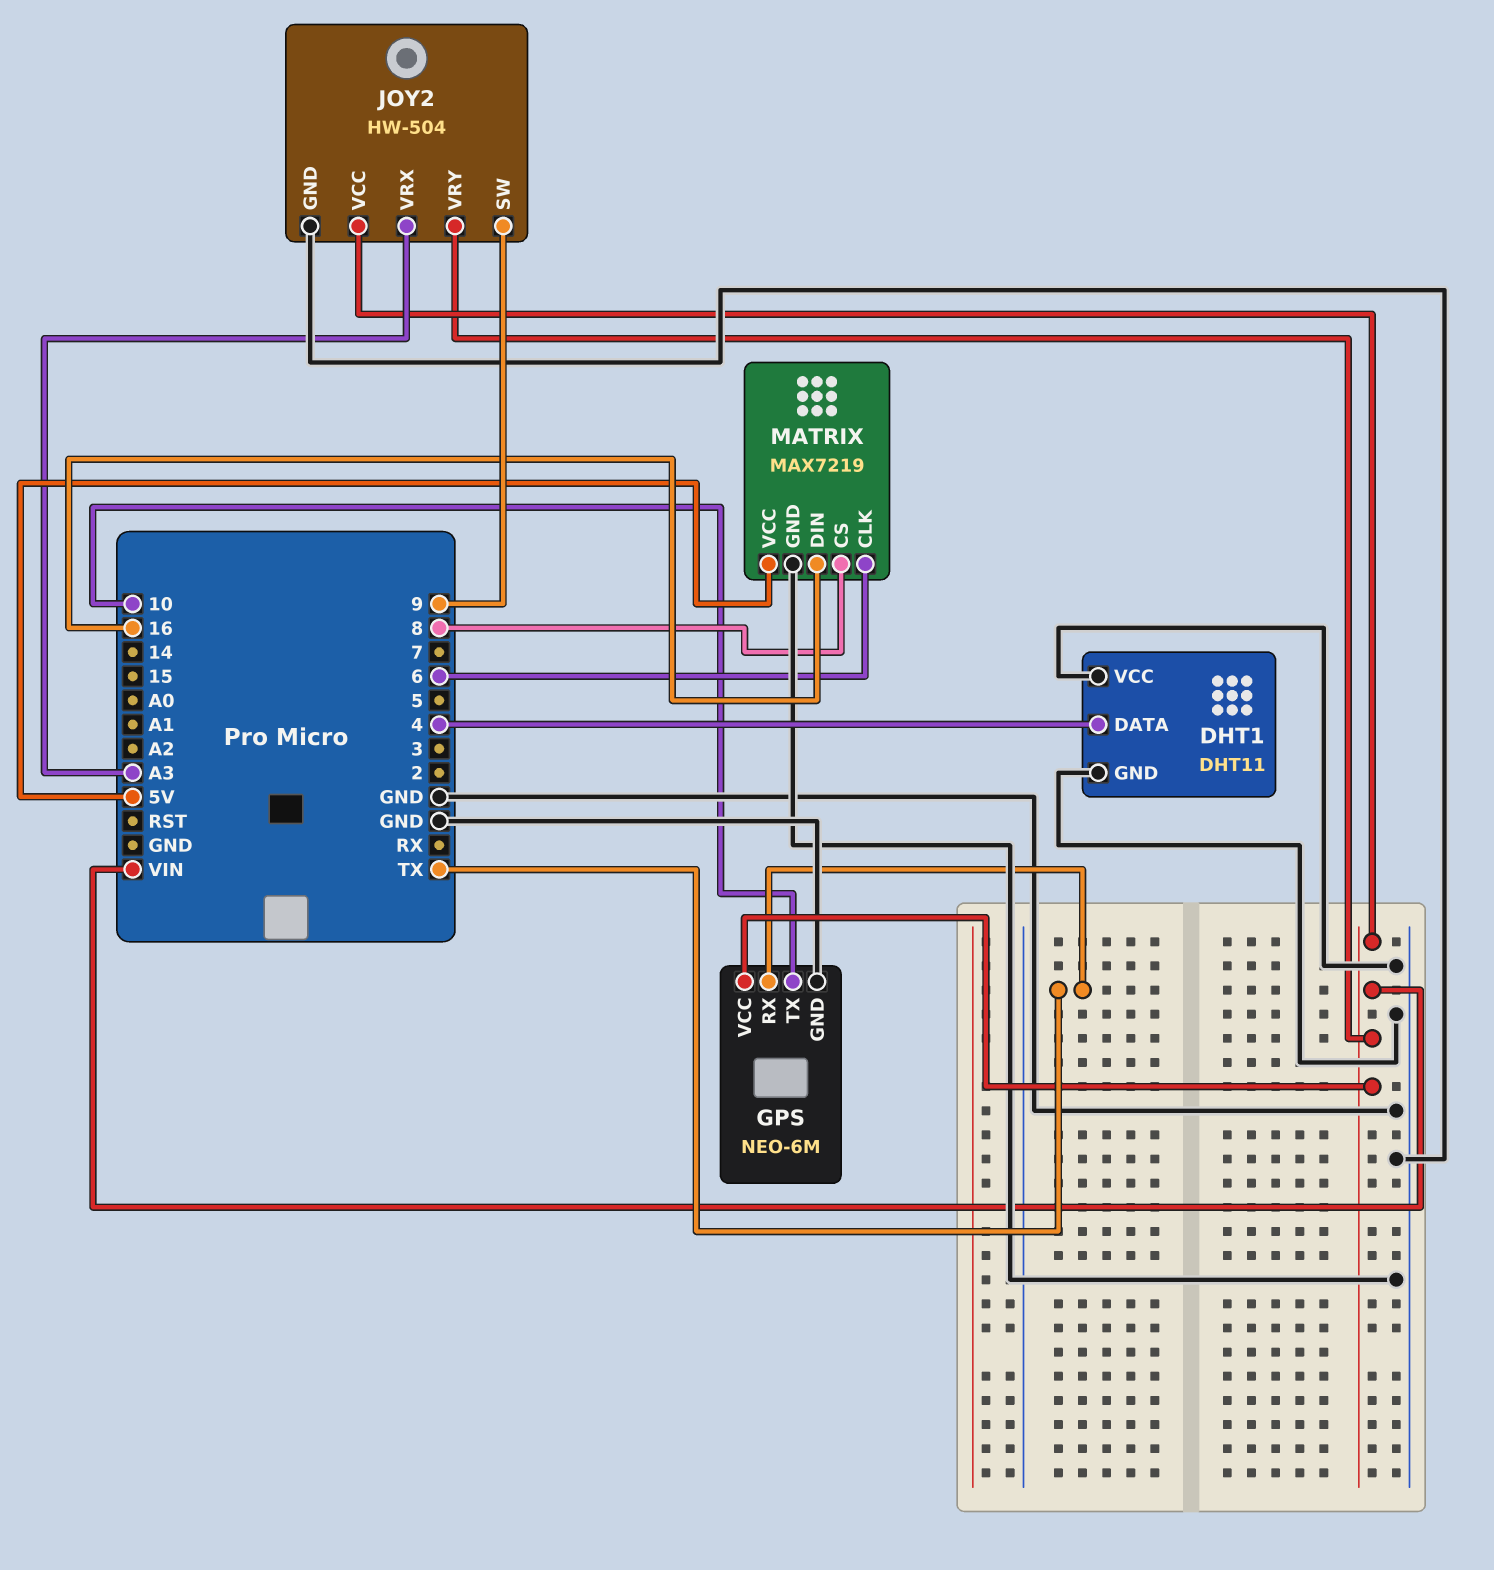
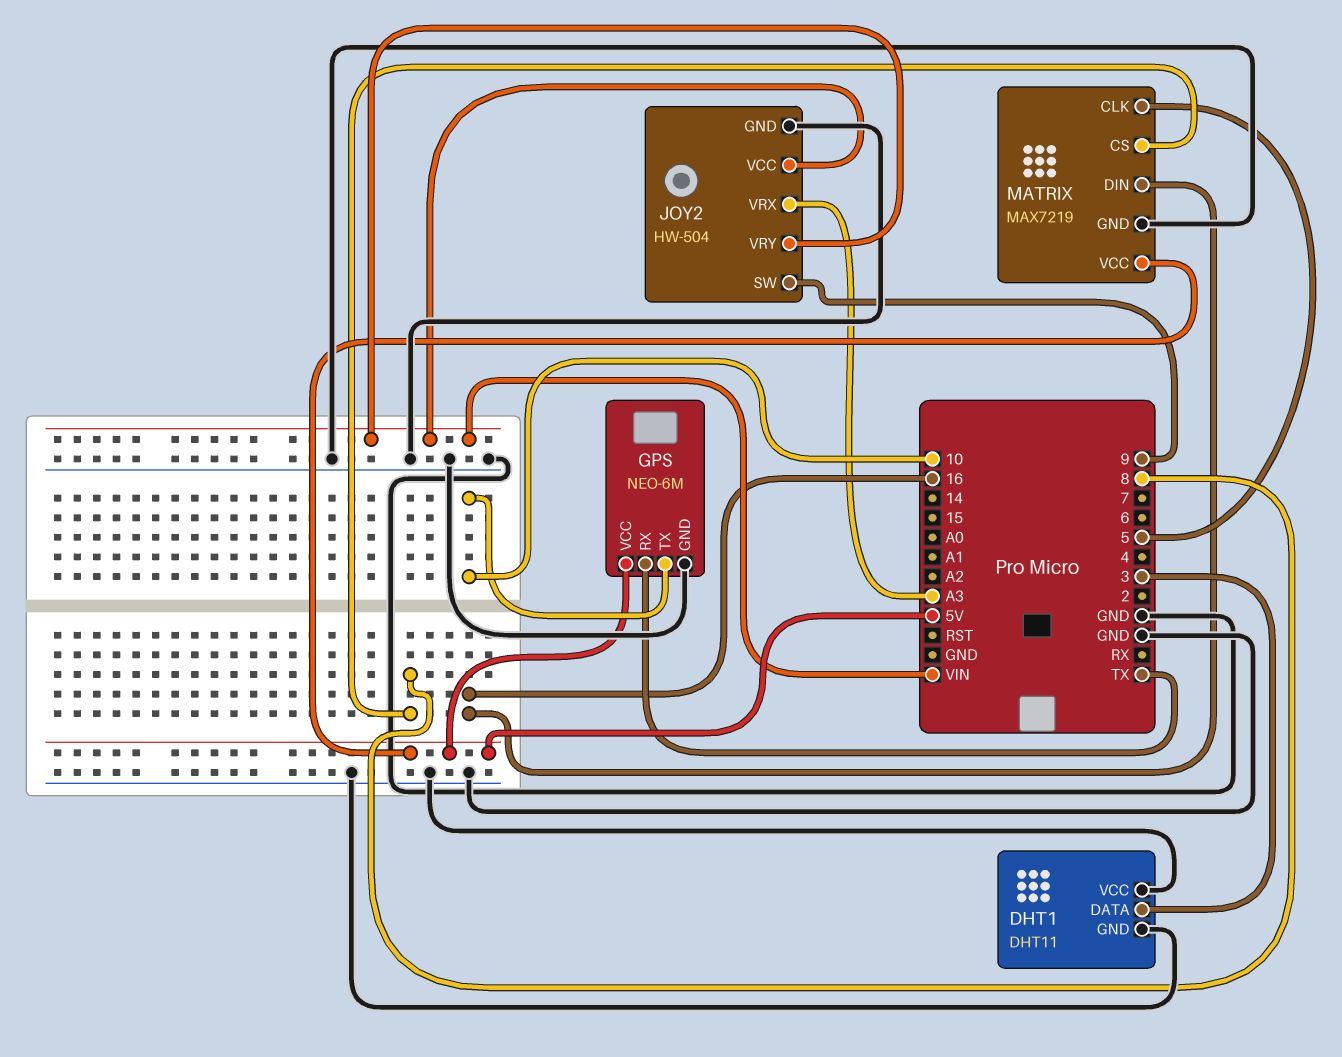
DHT1 pin DATA: 4 -> 3
GPS pin VCC: VIN -> 5V
MATRIX pin CLK: 6 -> 5

